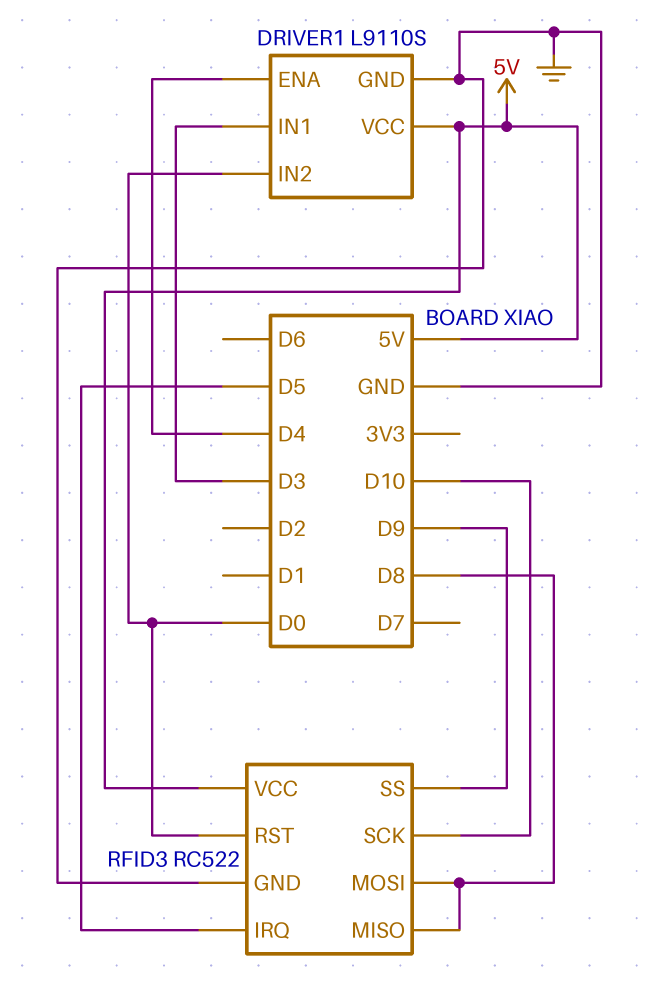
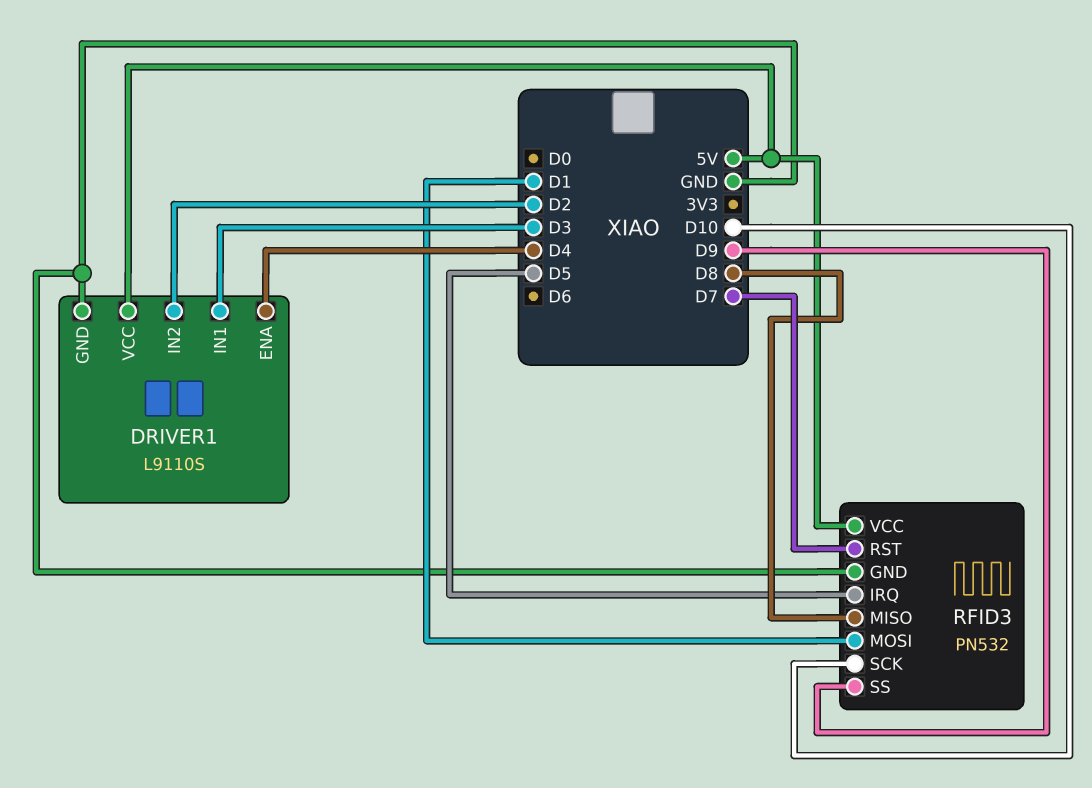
DRIVER1 pin IN2: D0 -> D2
RFID3: RC522 -> PN532
RFID3 pin MOSI: D8 -> D1
RFID3 pin RST: D0 -> D7

